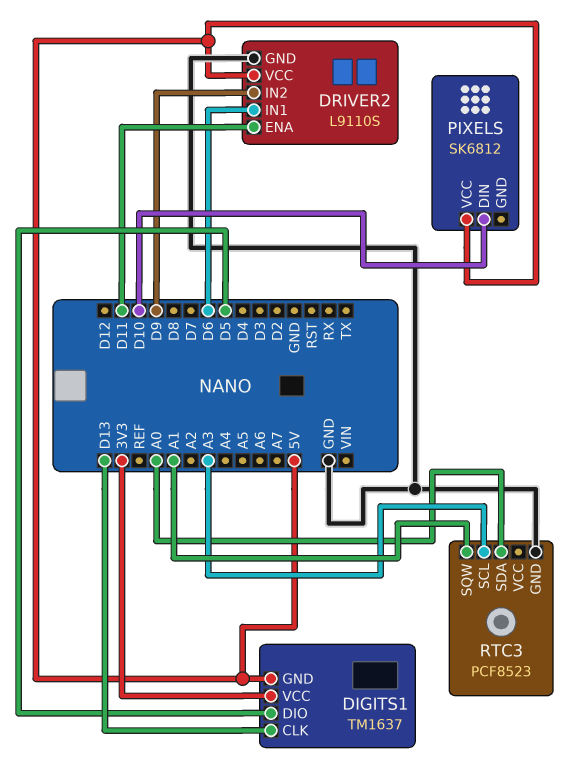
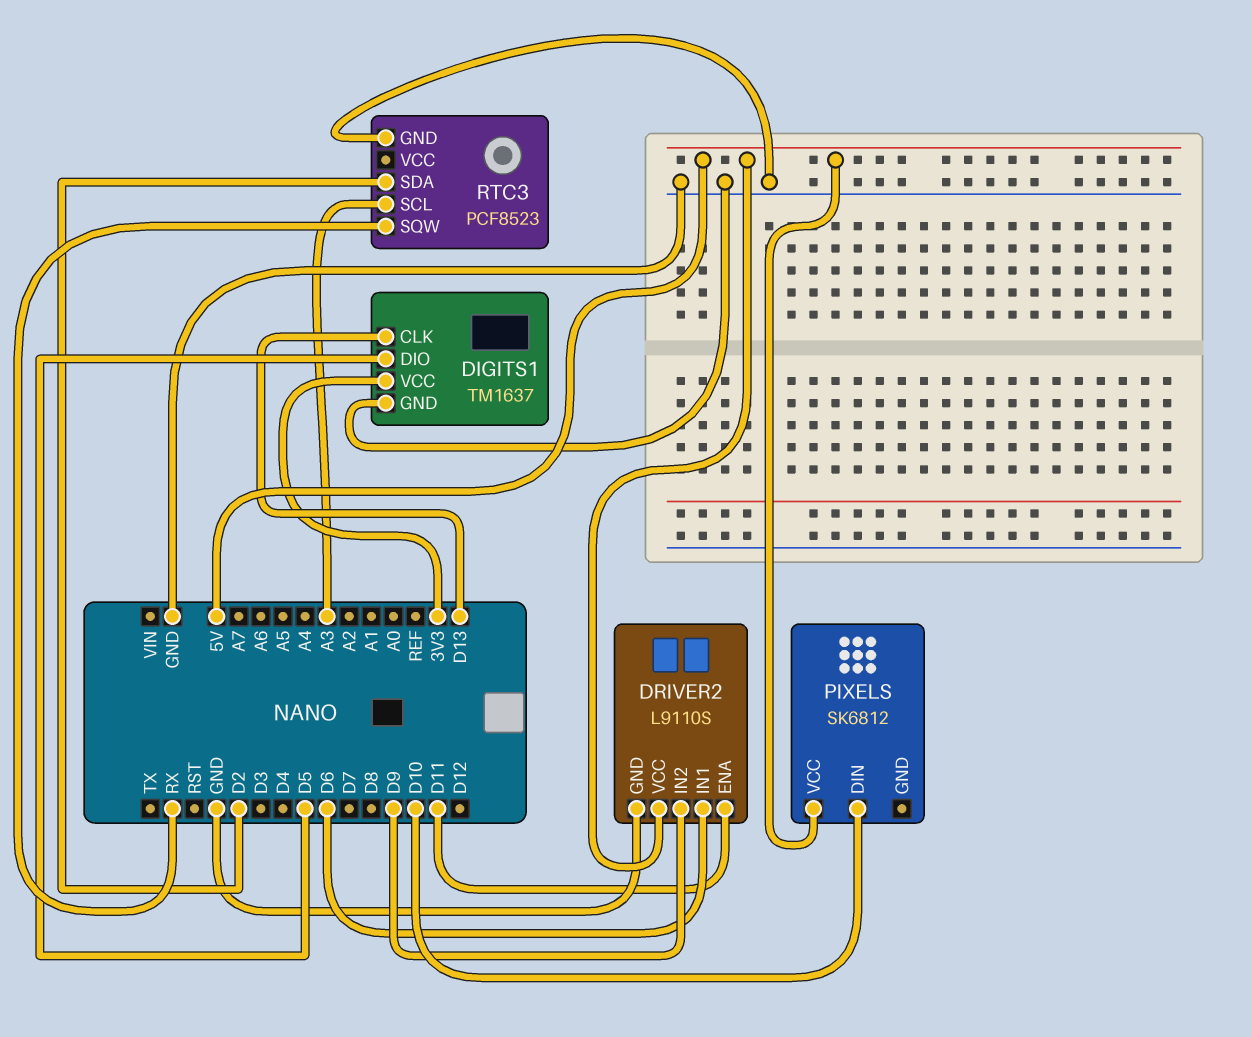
DIGITS1 pin GND: 5V -> GND
RTC3 pin SDA: A0 -> D2
RTC3 pin SQW: A1 -> RX

